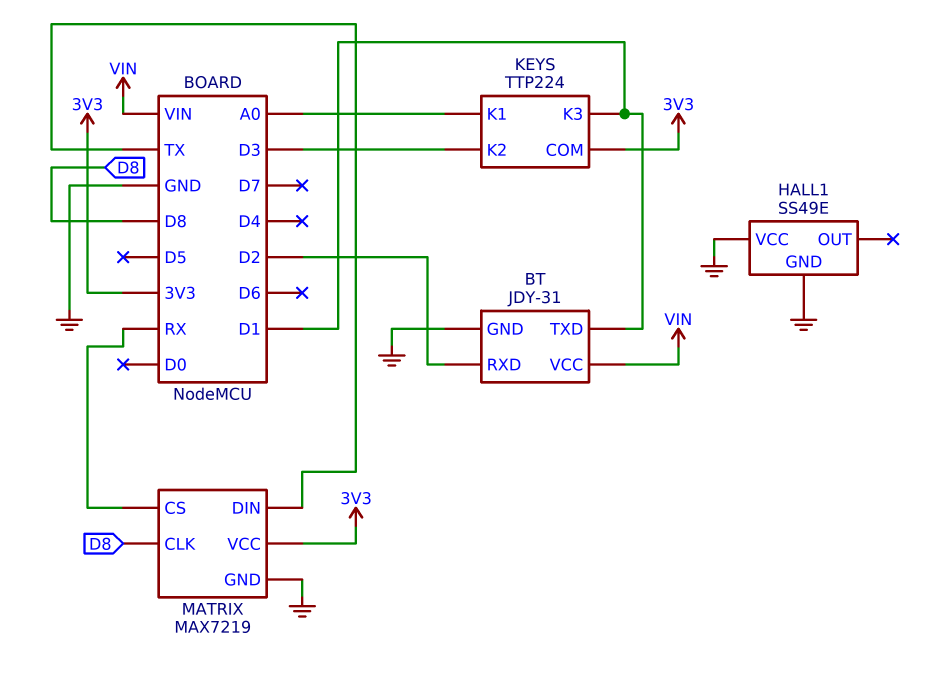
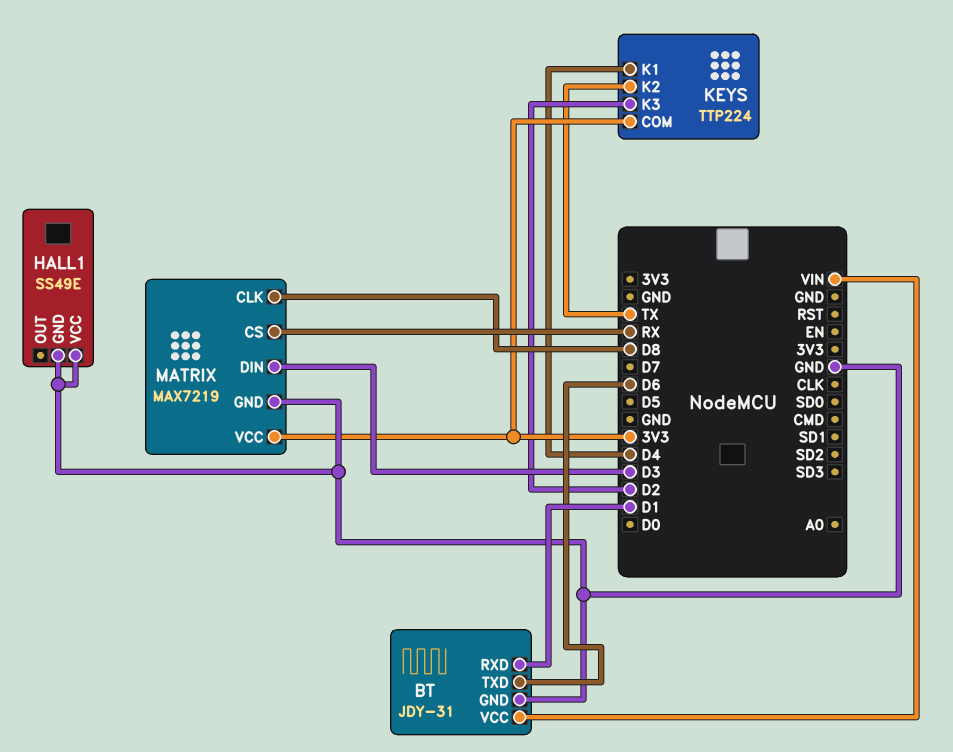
BT pin RXD: D2 -> D1
BT pin TXD: D1 -> D6
KEYS pin K1: A0 -> D4
KEYS pin K2: D3 -> TX
KEYS pin K3: D1 -> D2
MATRIX pin DIN: TX -> D3

